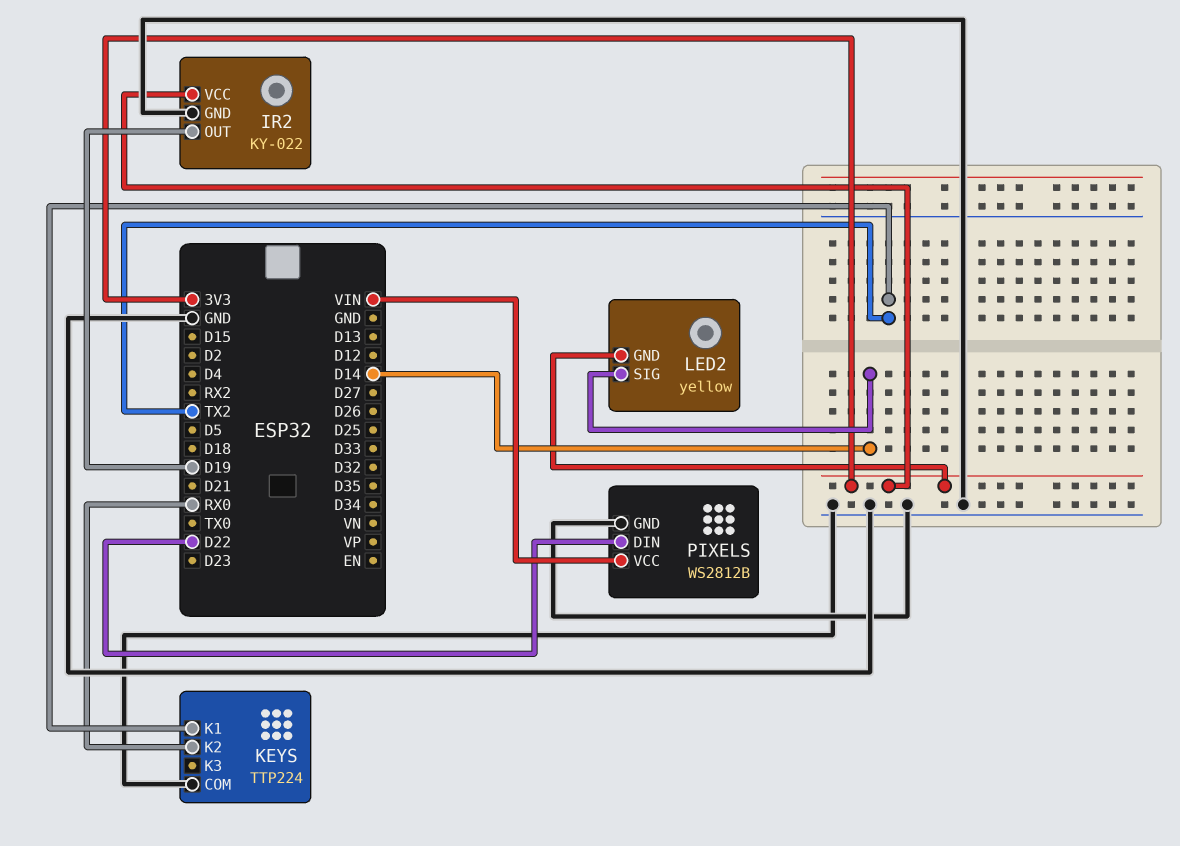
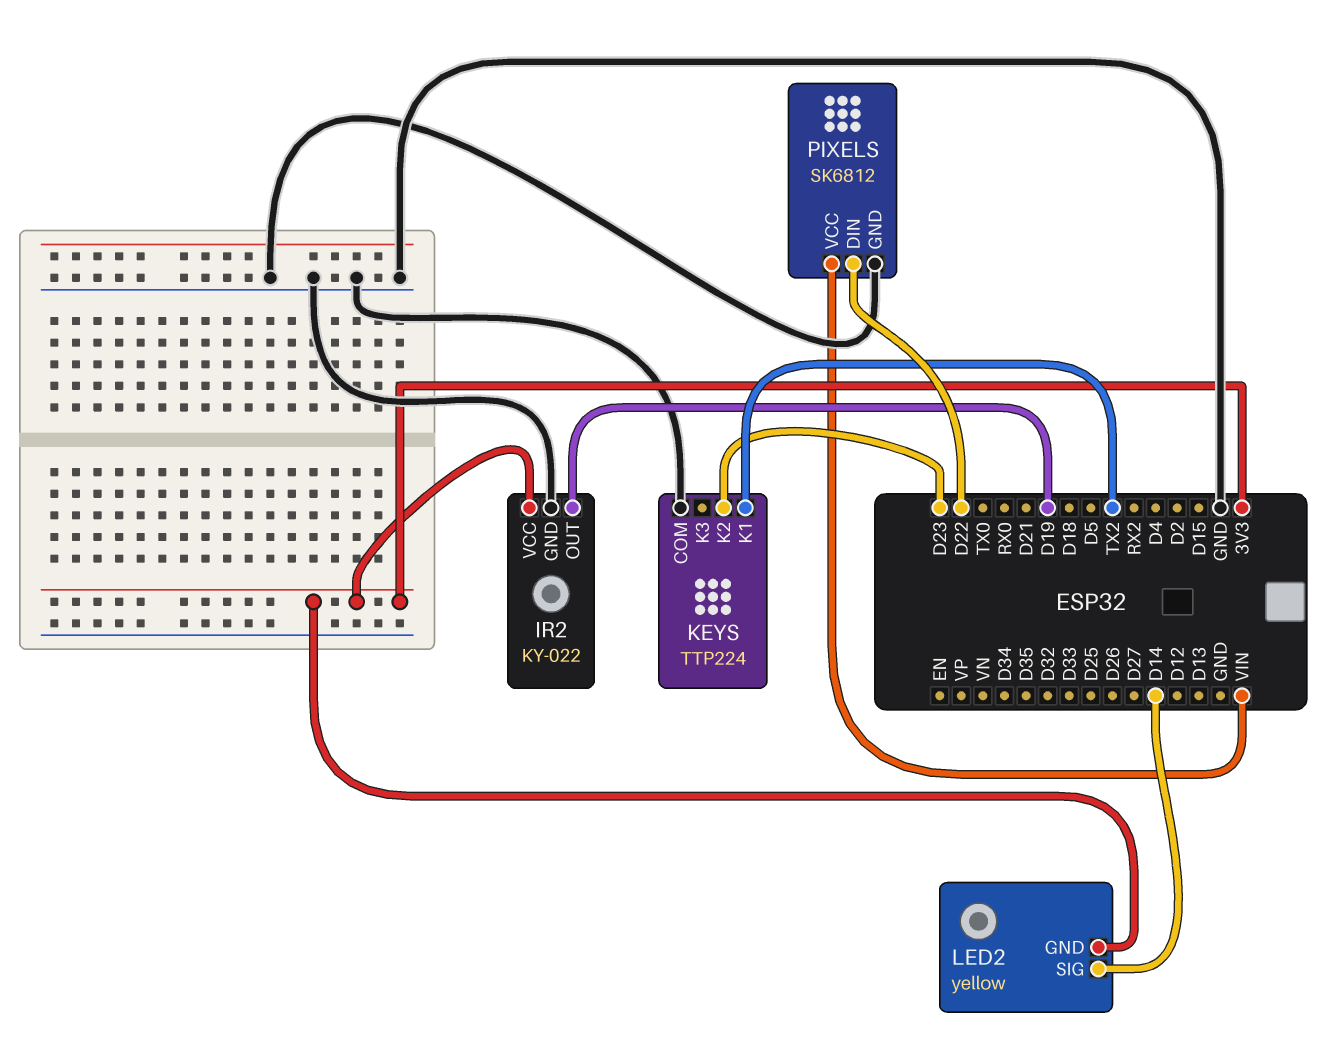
KEYS pin K2: RX0 -> D23
PIXELS: WS2812B -> SK6812

